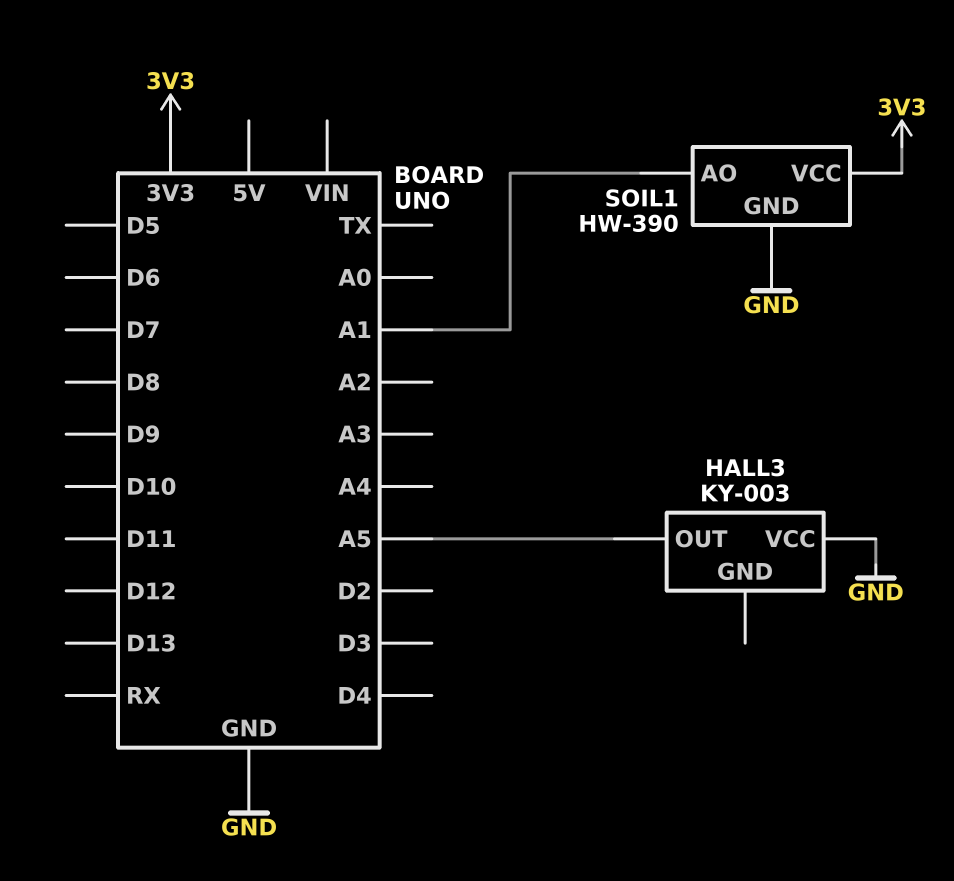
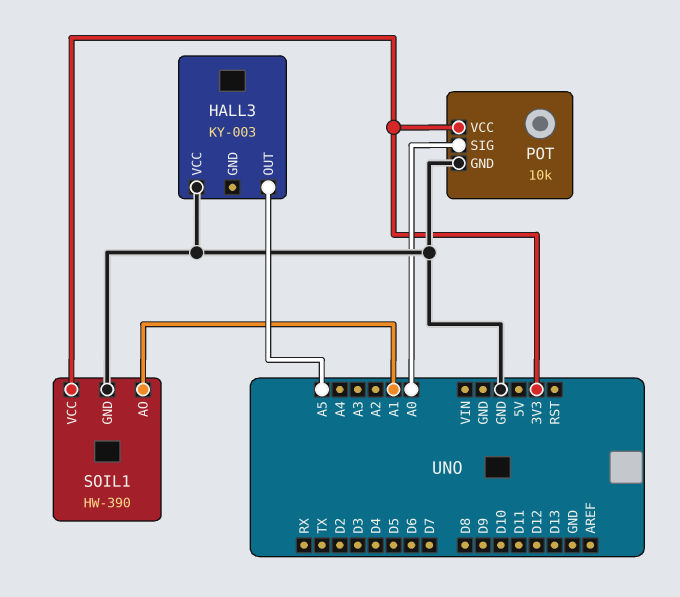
POT: none -> 10k
POT pin GND: none -> GND
POT pin SIG: none -> A0
POT pin VCC: none -> 3V3

